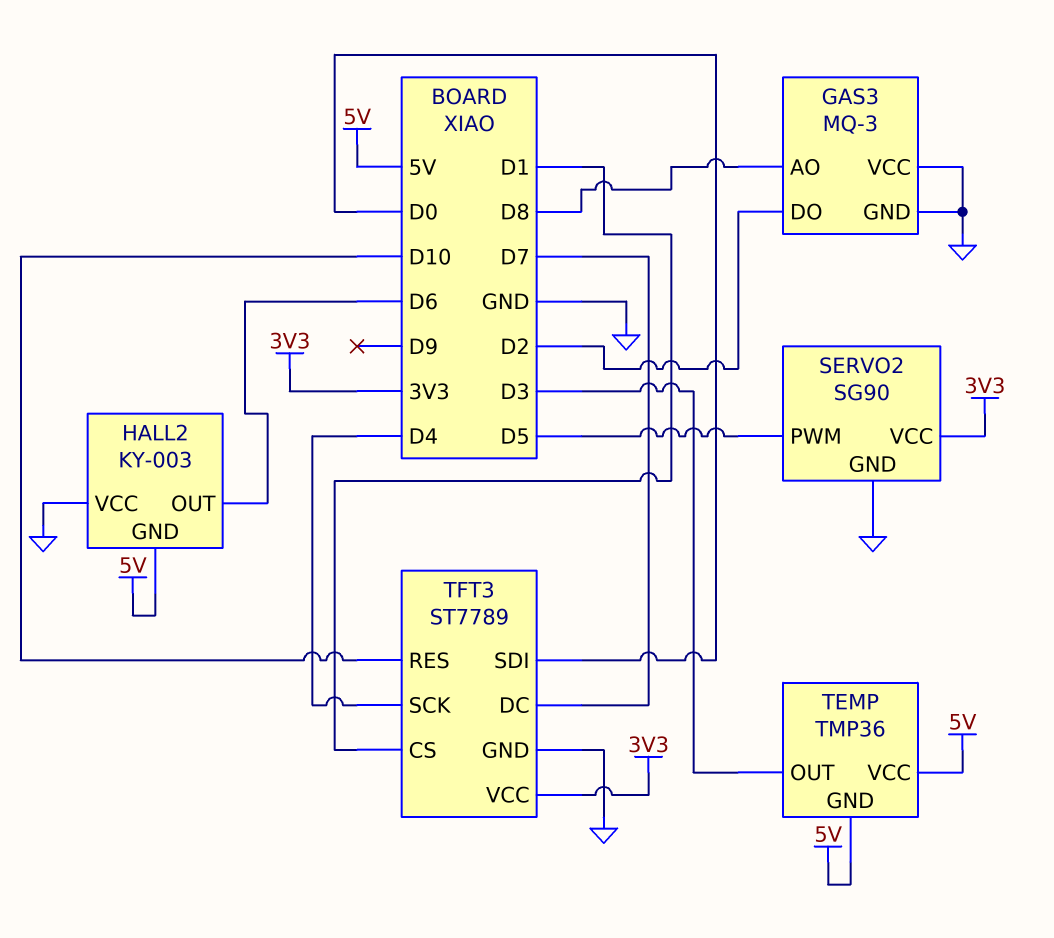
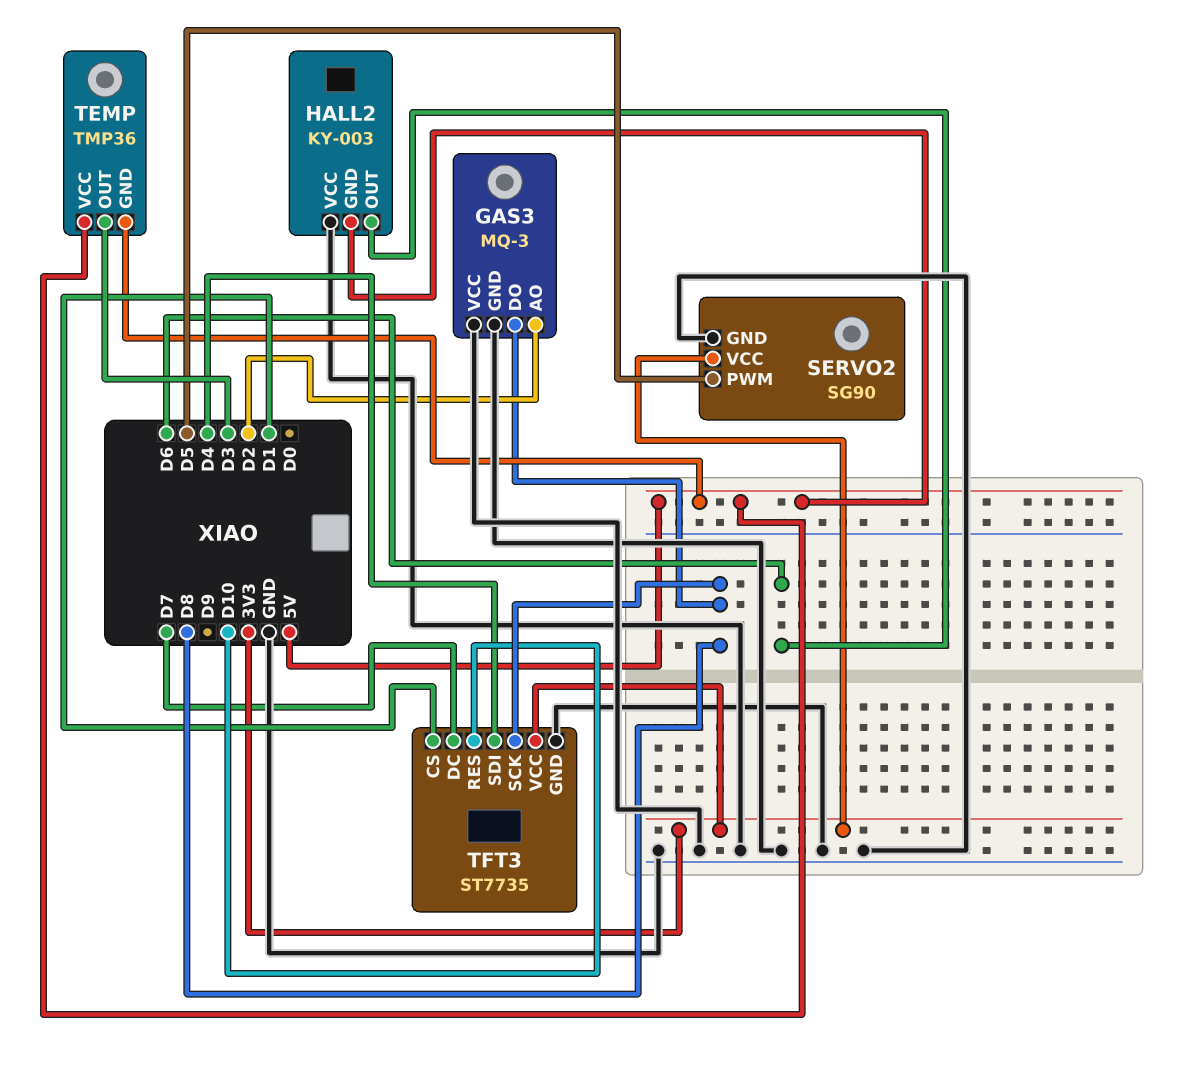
GAS3 pin AO: D8 -> D2
GAS3 pin DO: D2 -> D8
TFT3: ST7789 -> ST7735
TFT3 pin SCK: D4 -> D8
TFT3 pin SDI: D0 -> D4

